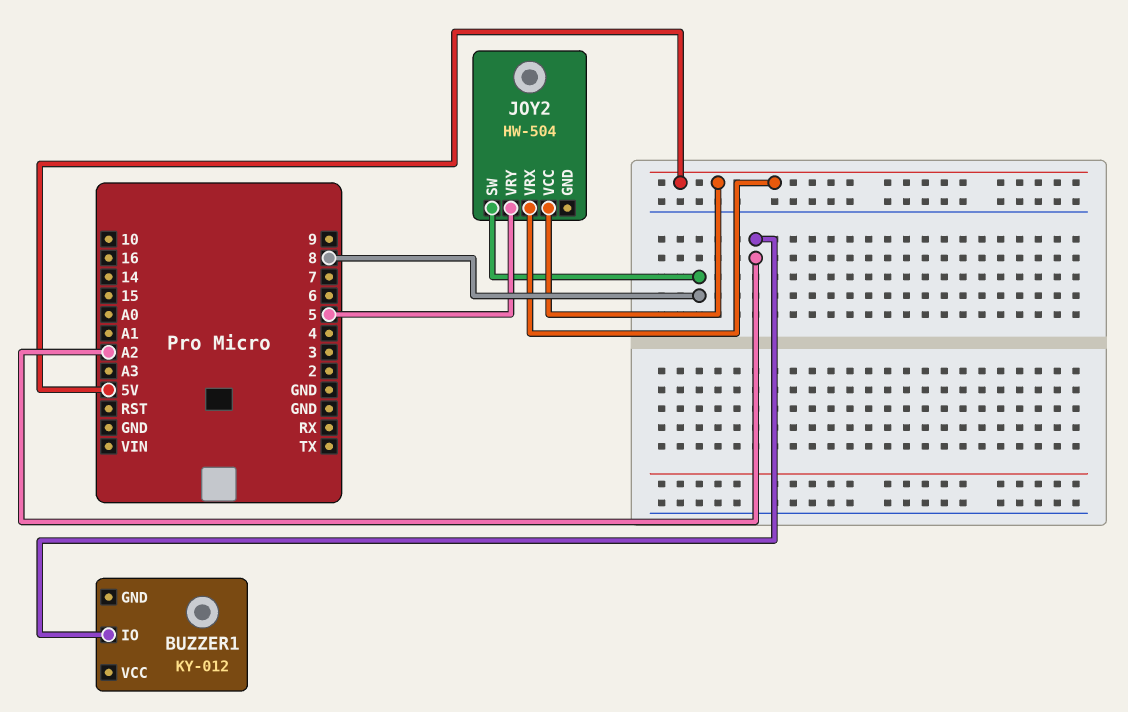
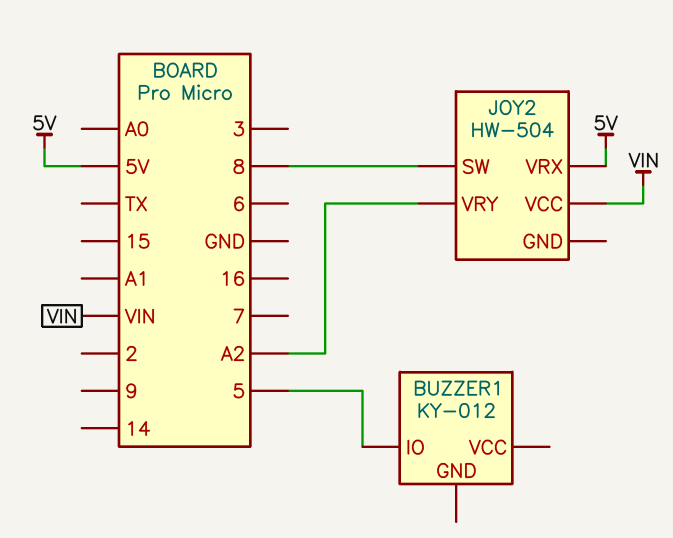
BUZZER1 pin IO: A2 -> 5
JOY2 pin VCC: 5V -> VIN
JOY2 pin VRY: 5 -> A2

